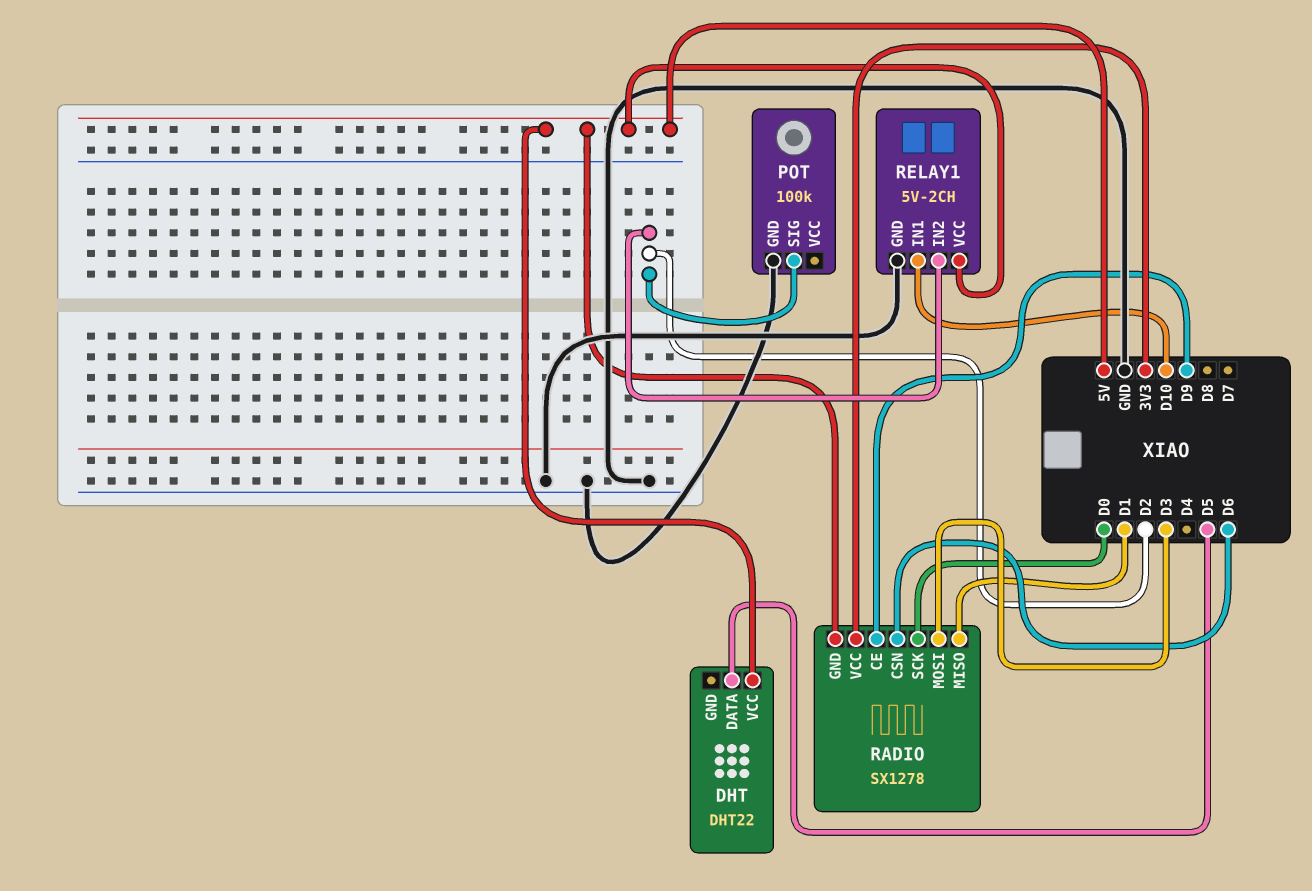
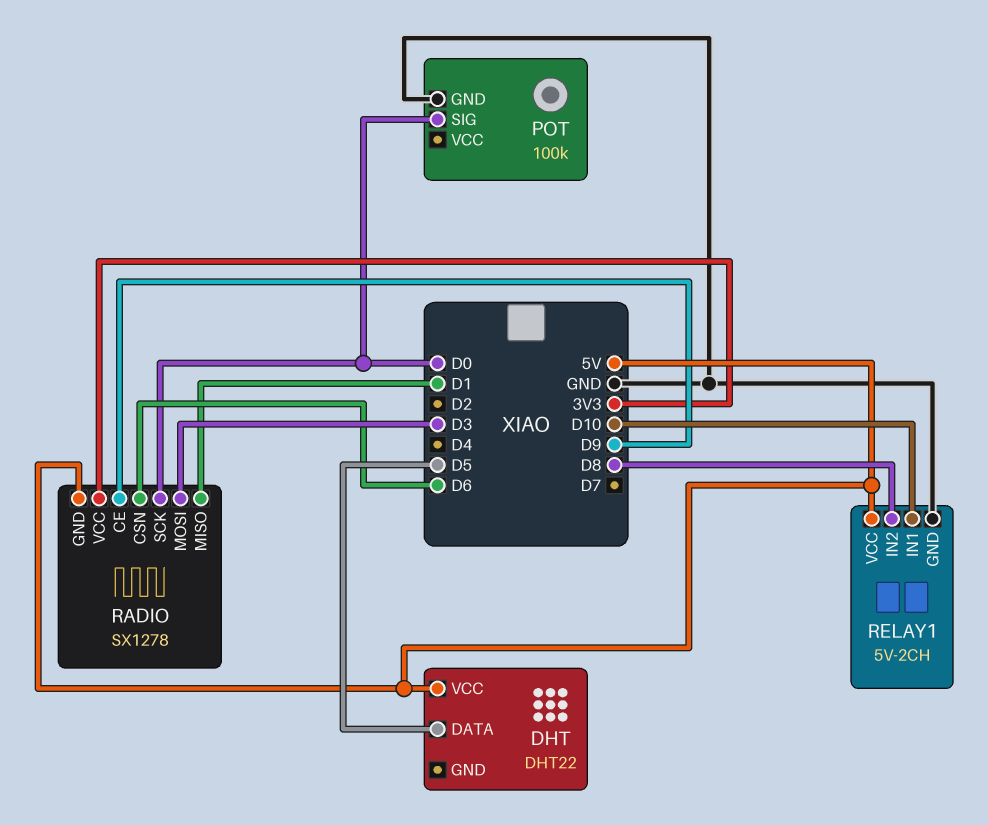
POT pin SIG: D2 -> D0
RELAY1 pin IN2: D2 -> D8

